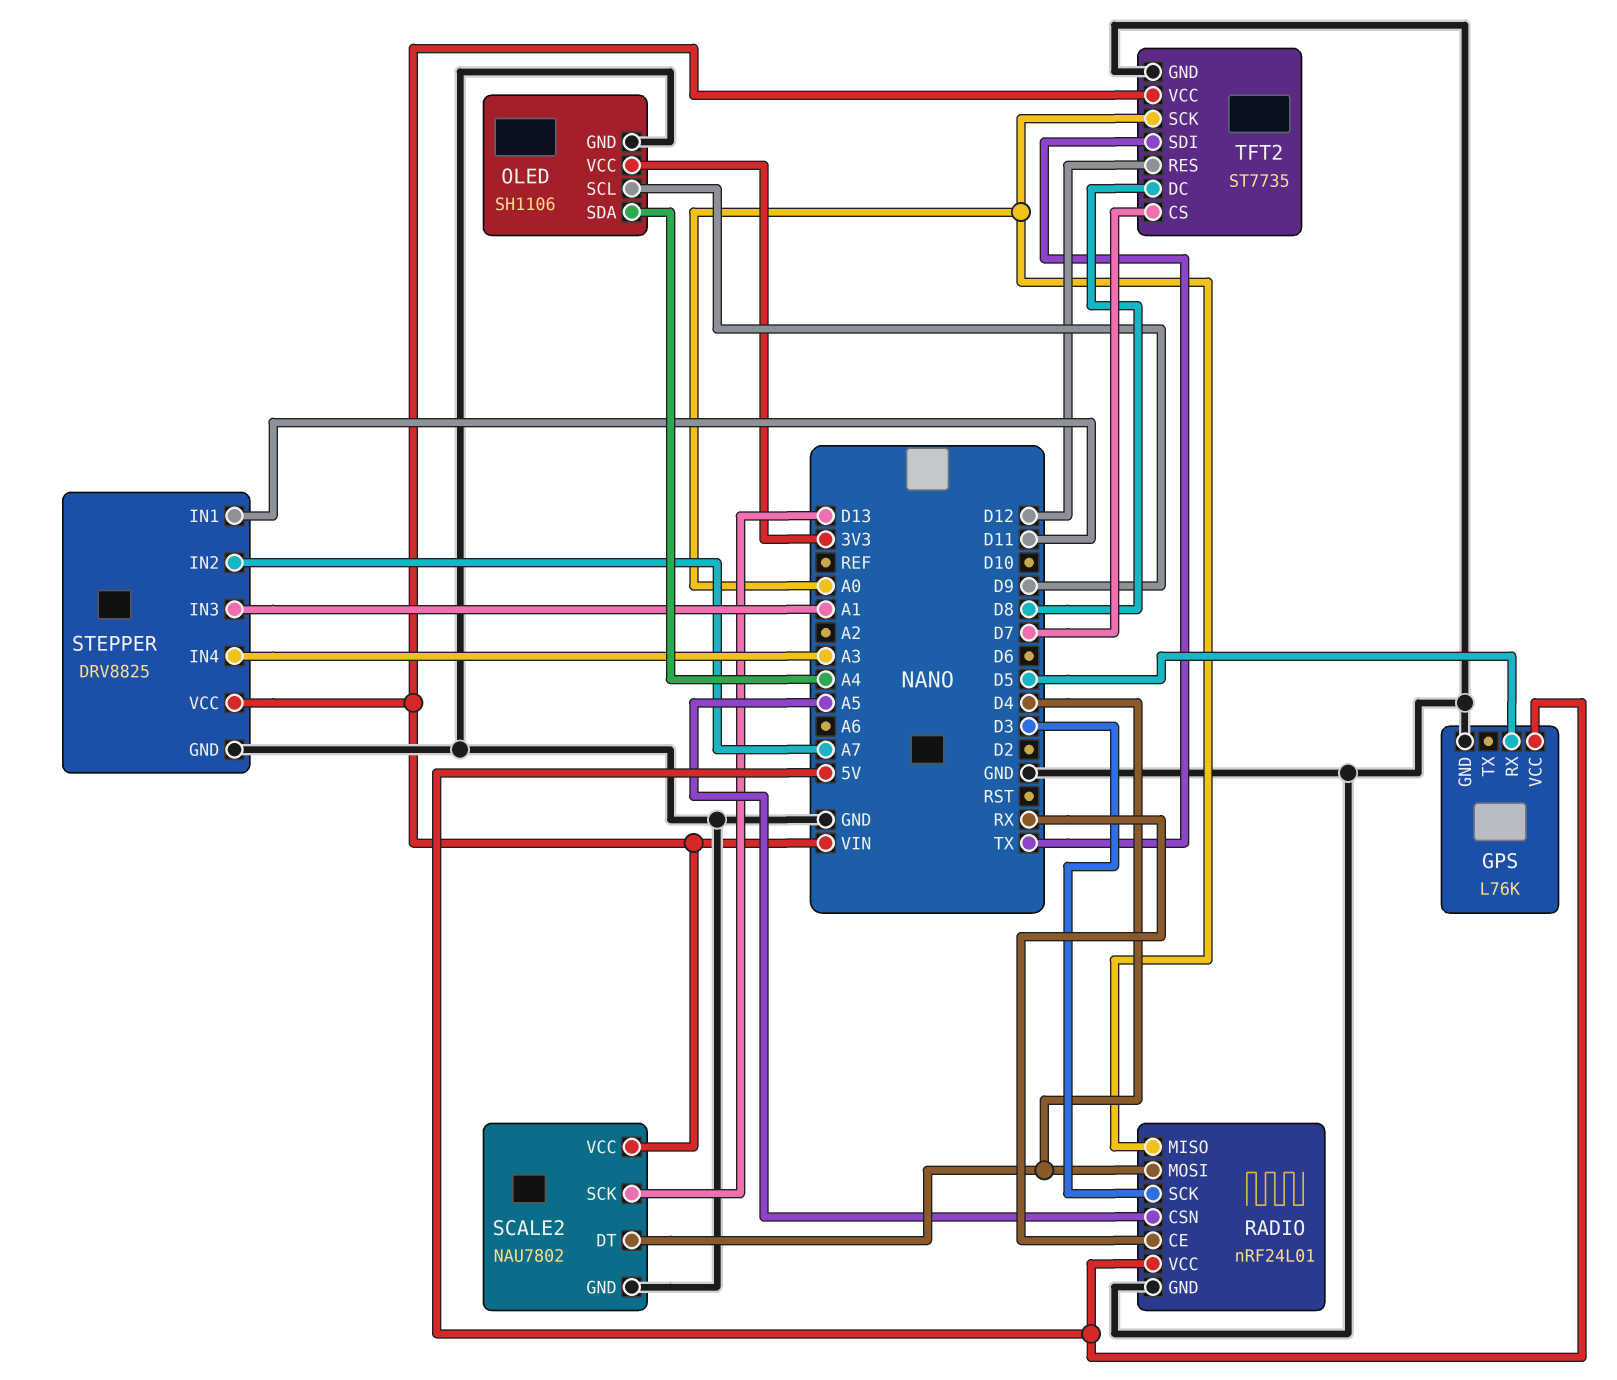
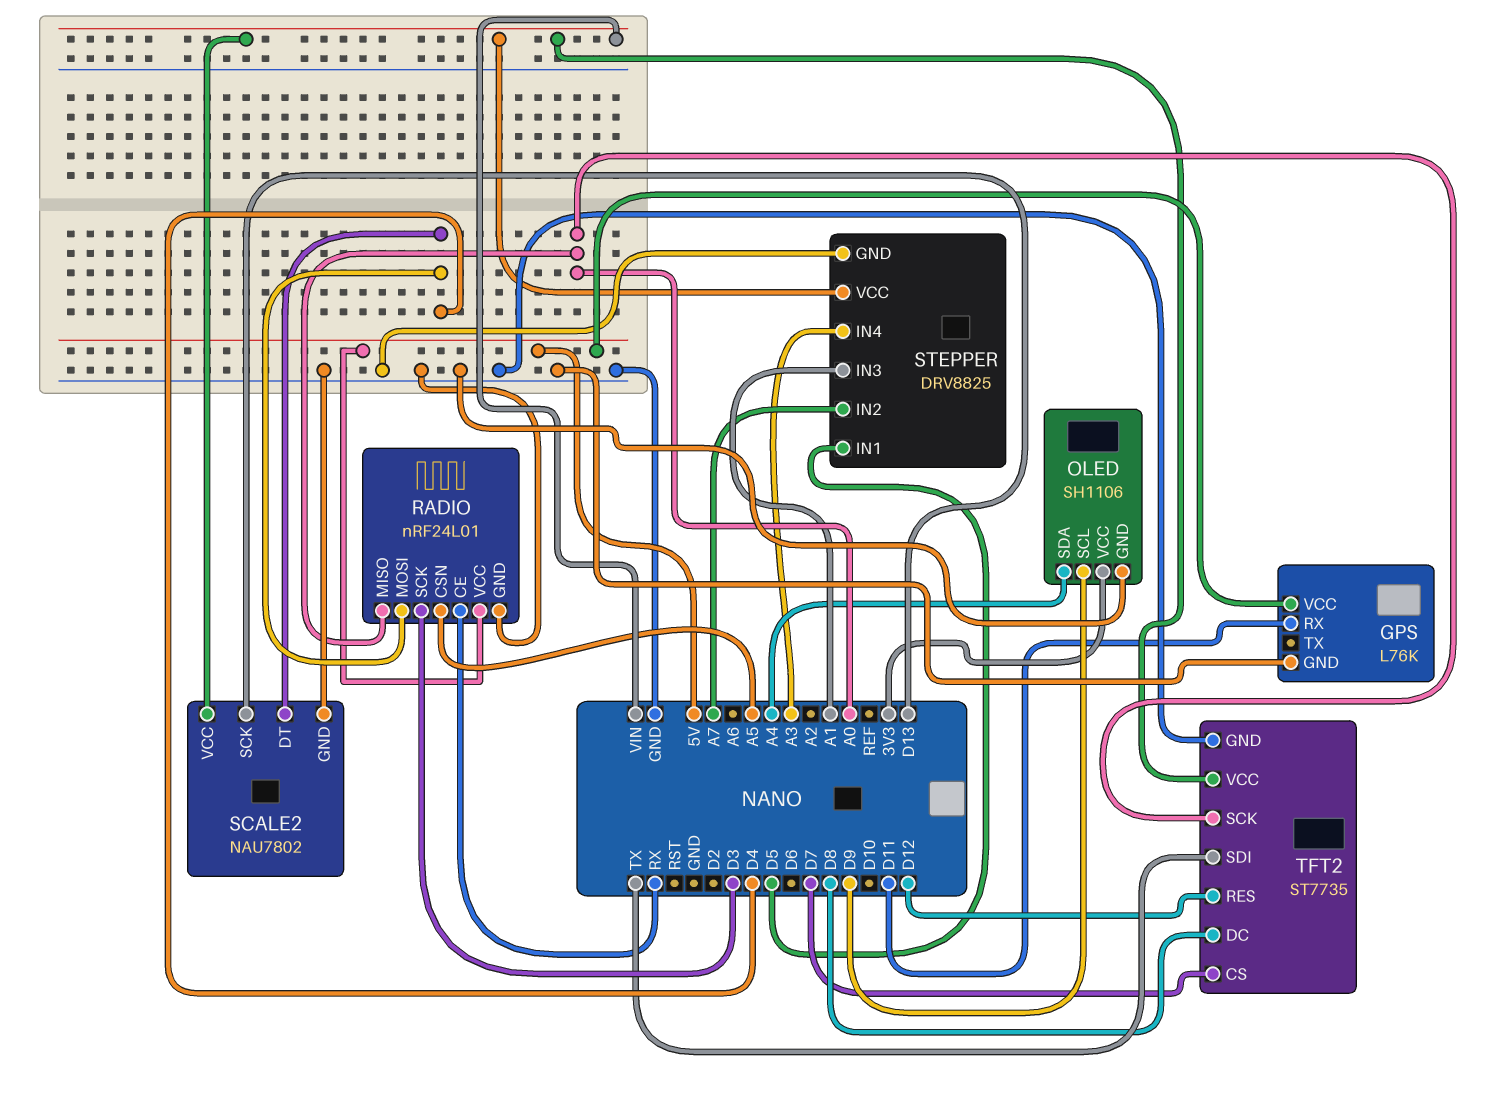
GPS pin RX: D5 -> D11
STEPPER pin IN1: D11 -> D5

